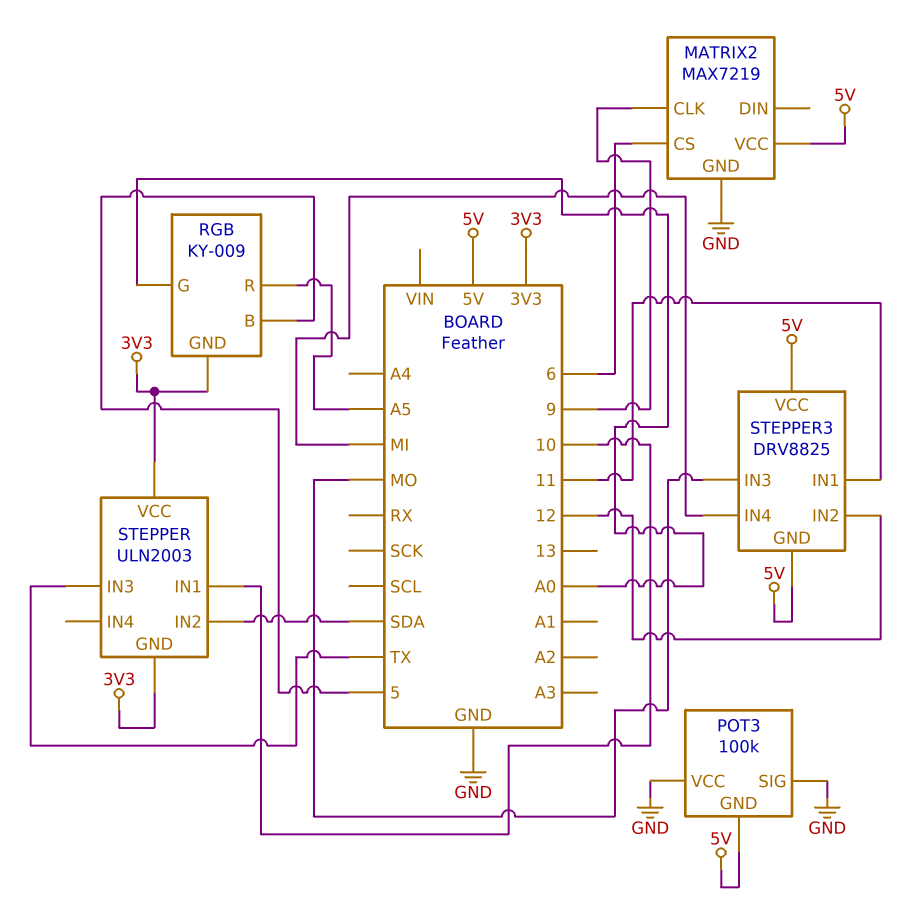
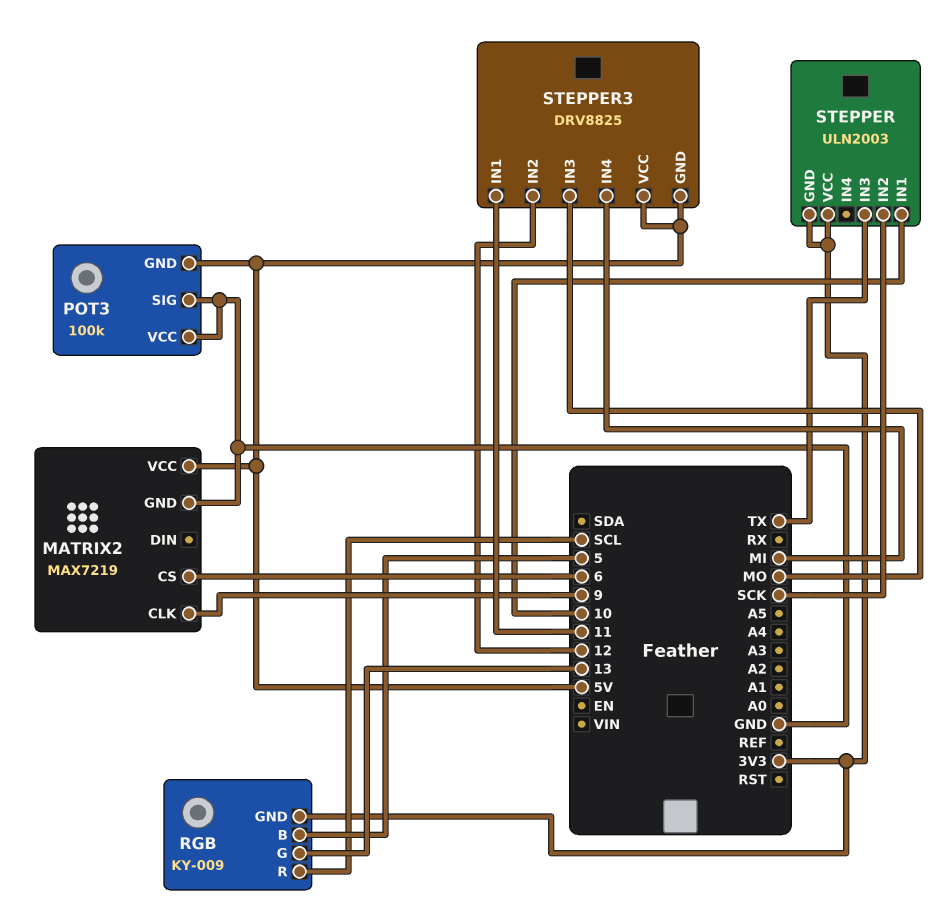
RGB pin G: A0 -> 13
RGB pin R: A5 -> SCL
STEPPER pin IN2: SDA -> SCK

